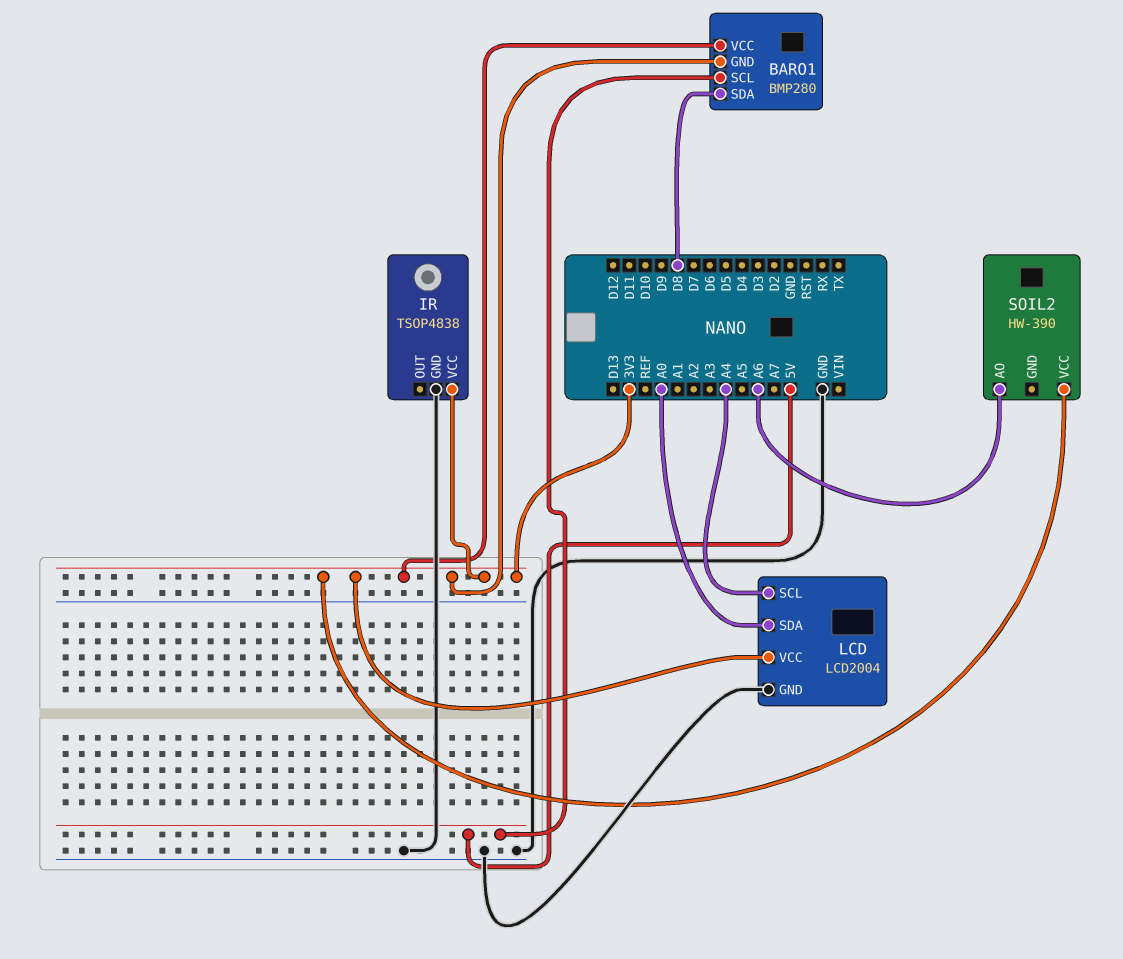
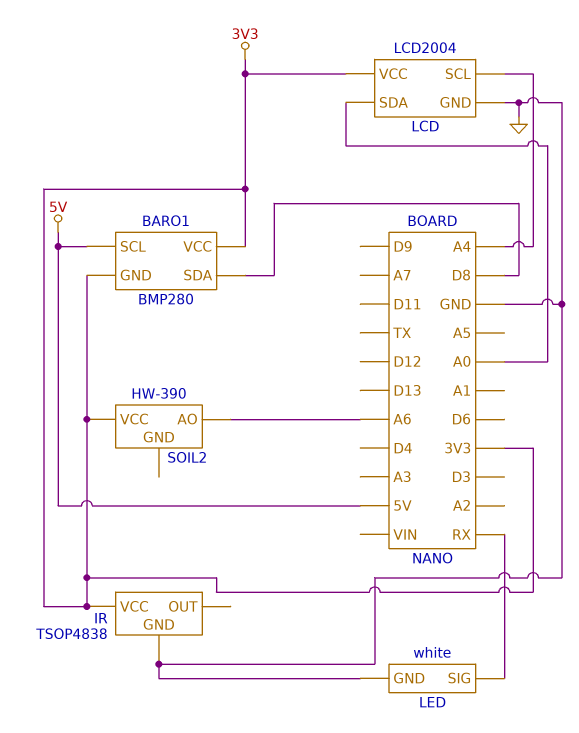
LED: none -> white
LED pin GND: none -> GND
LED pin SIG: none -> RX

